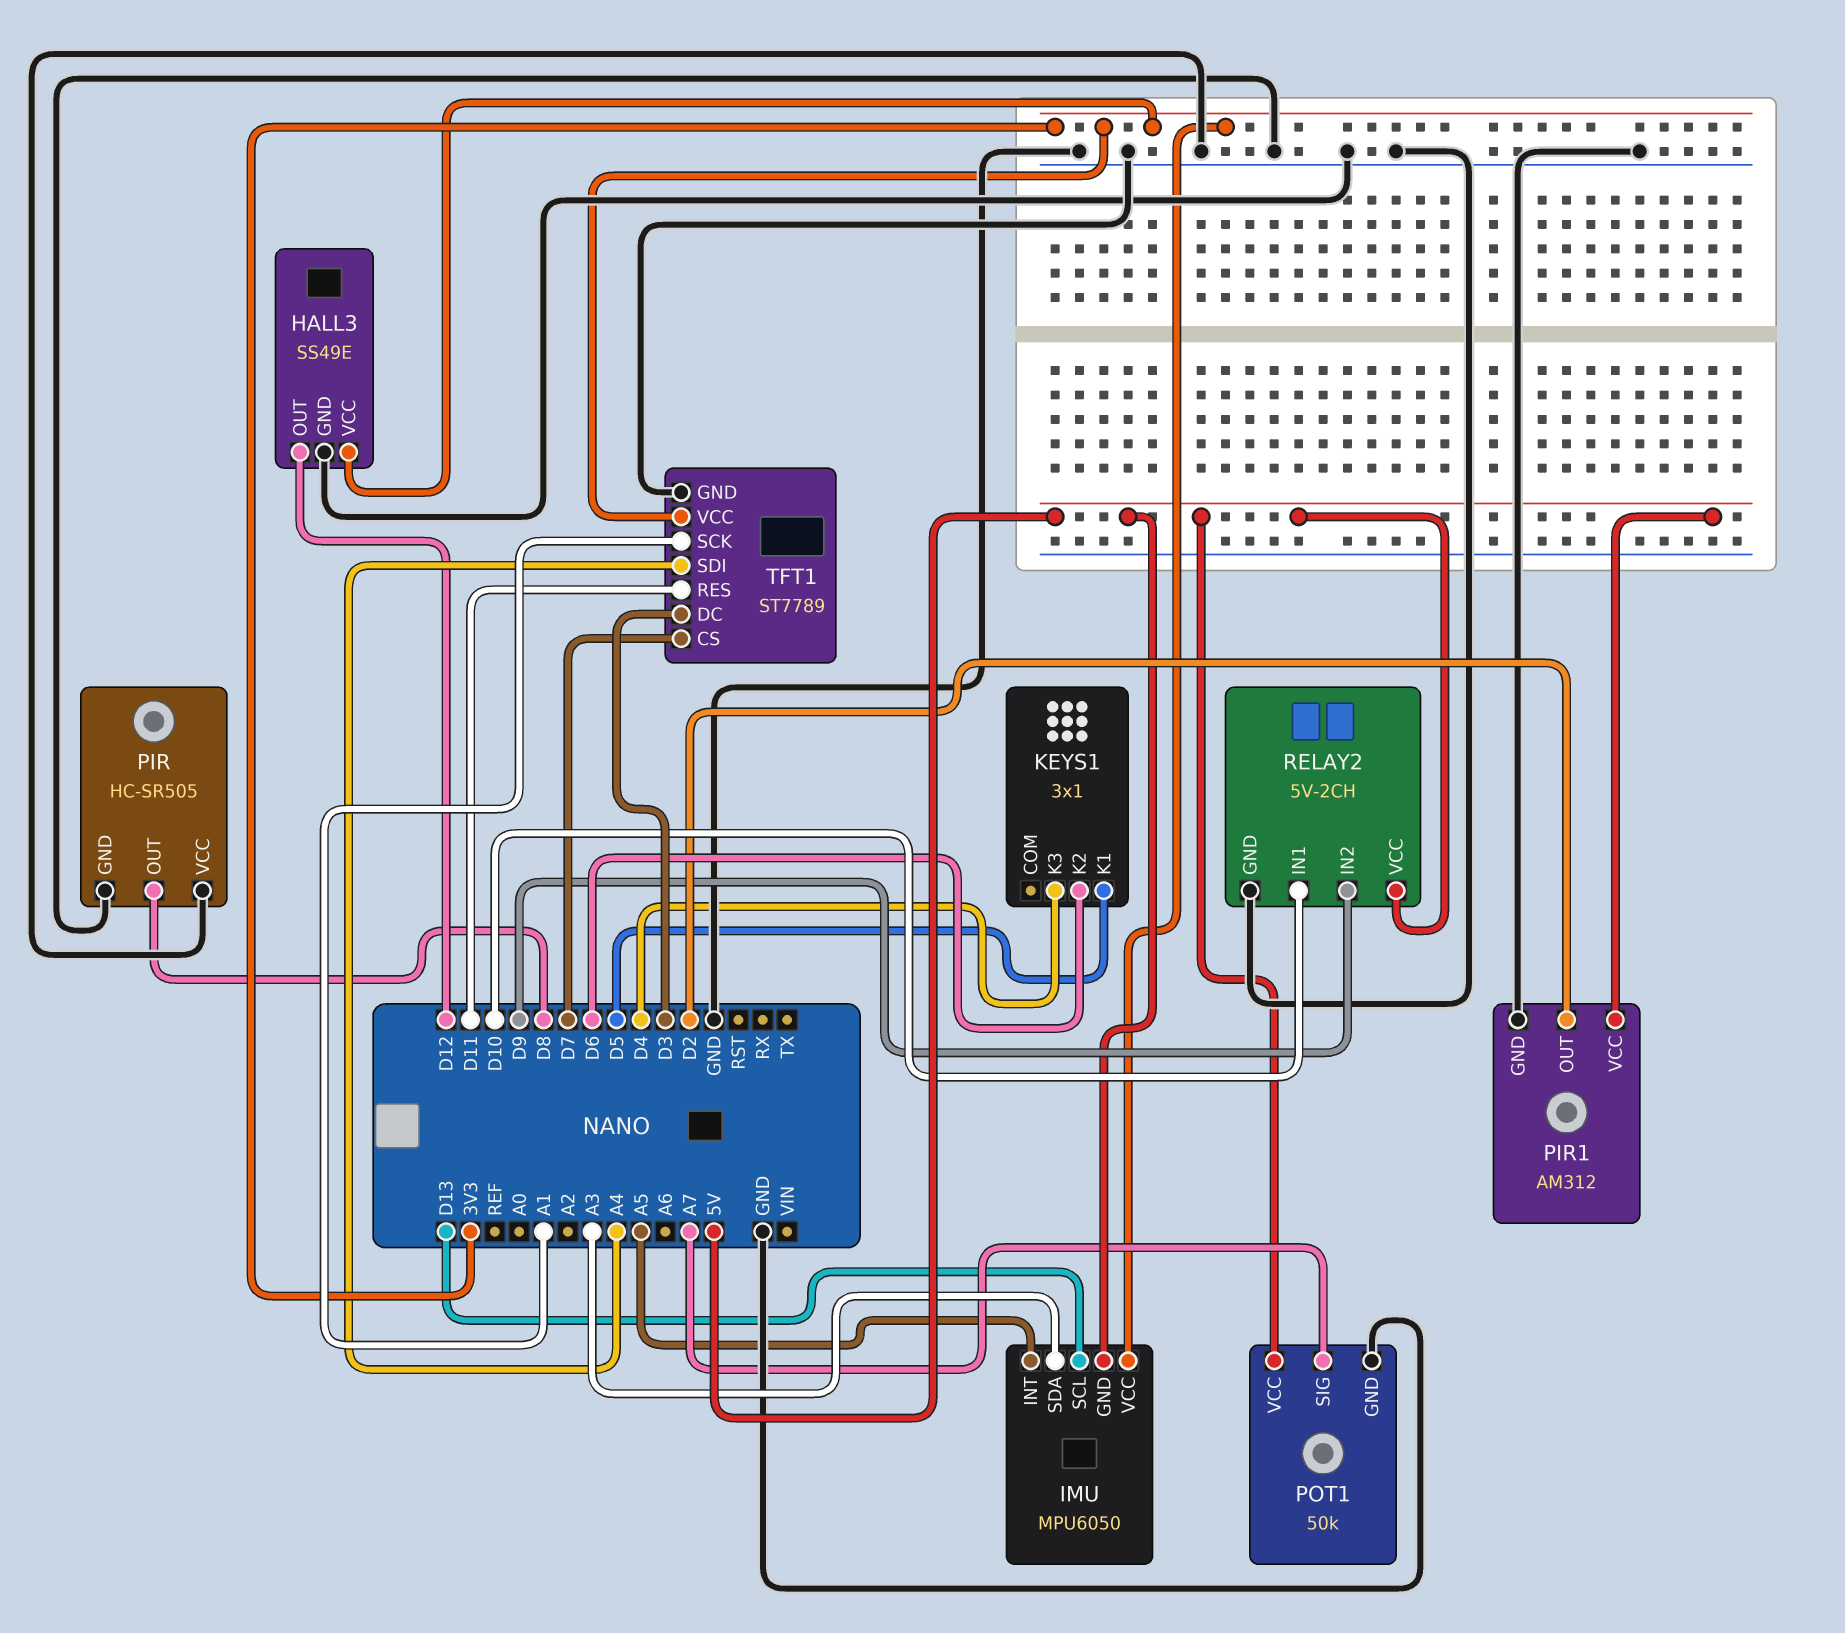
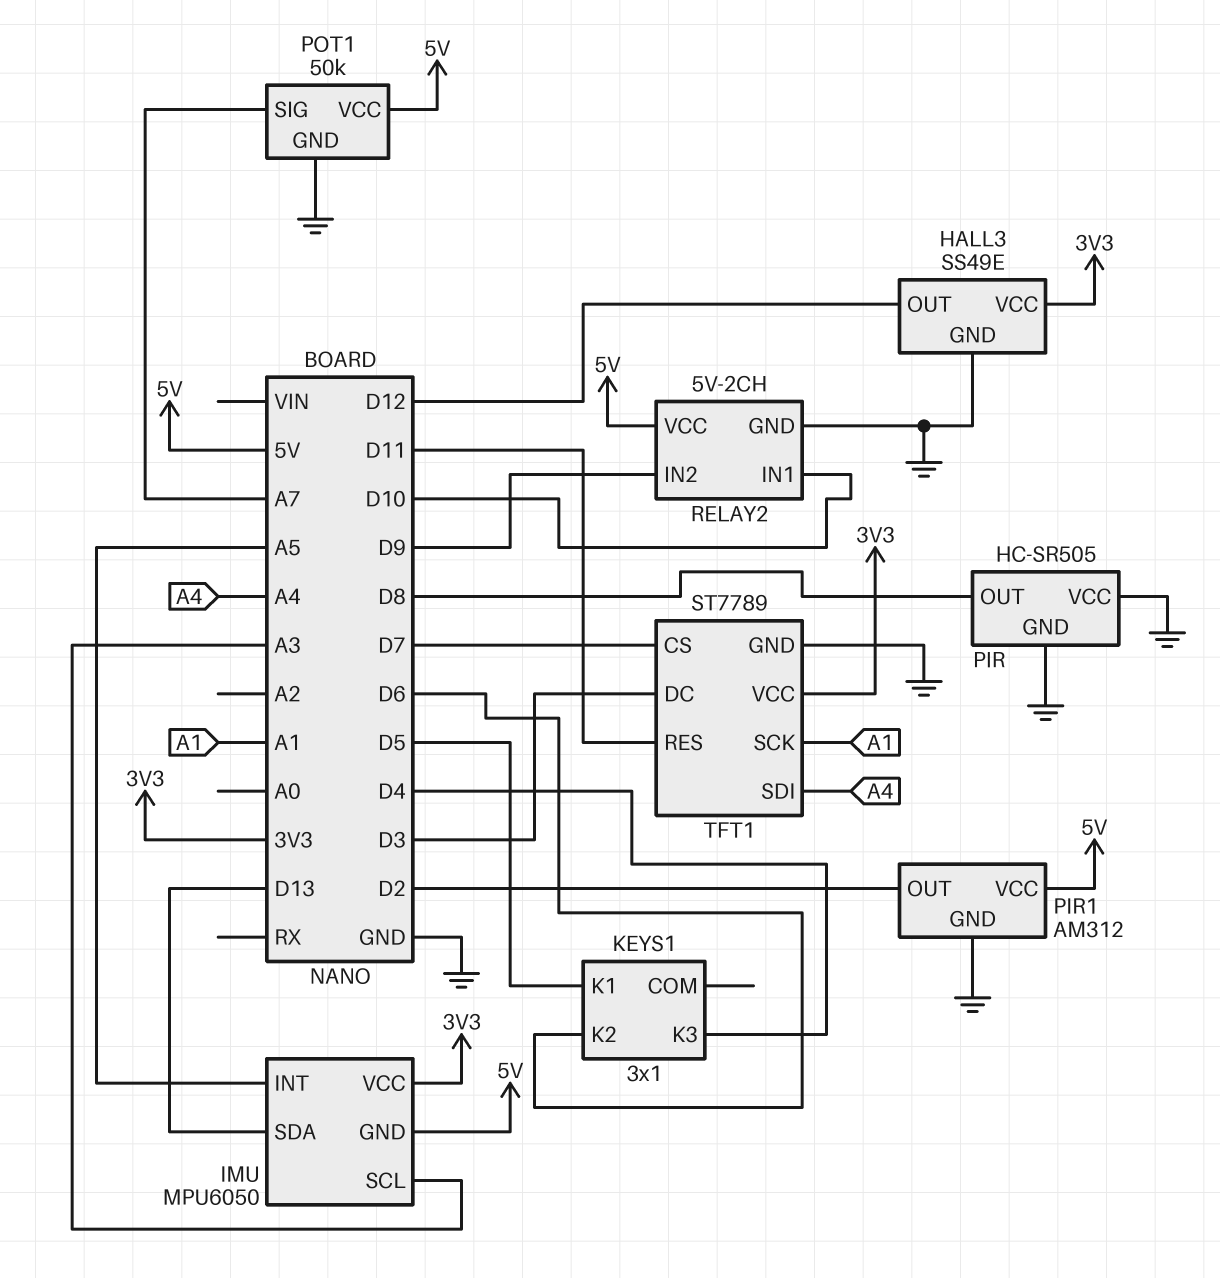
IMU pin SCL: D13 -> A3
IMU pin SDA: A3 -> D13

